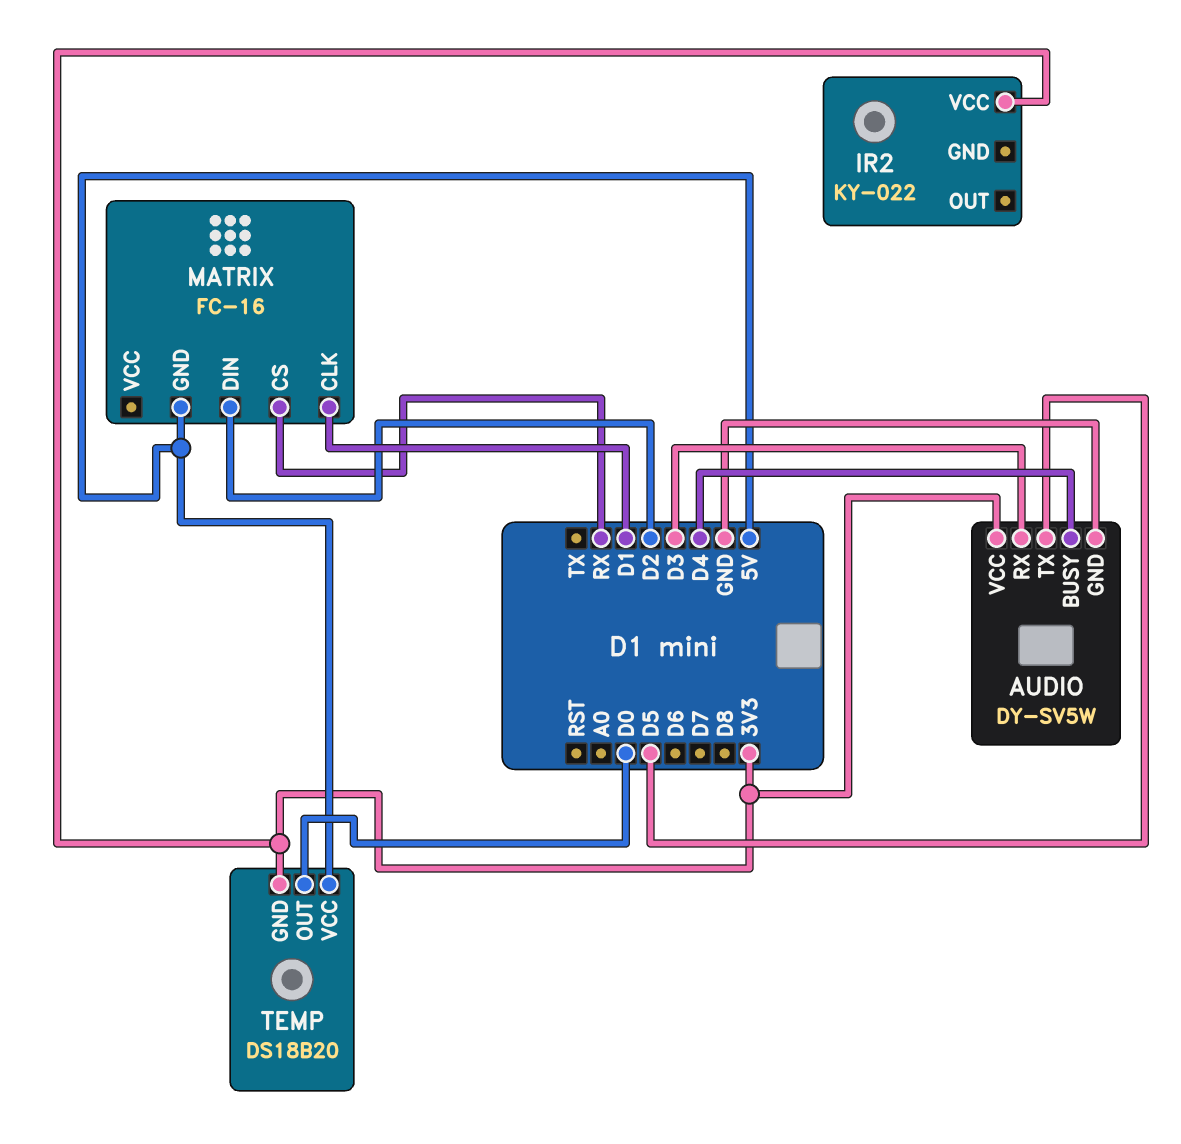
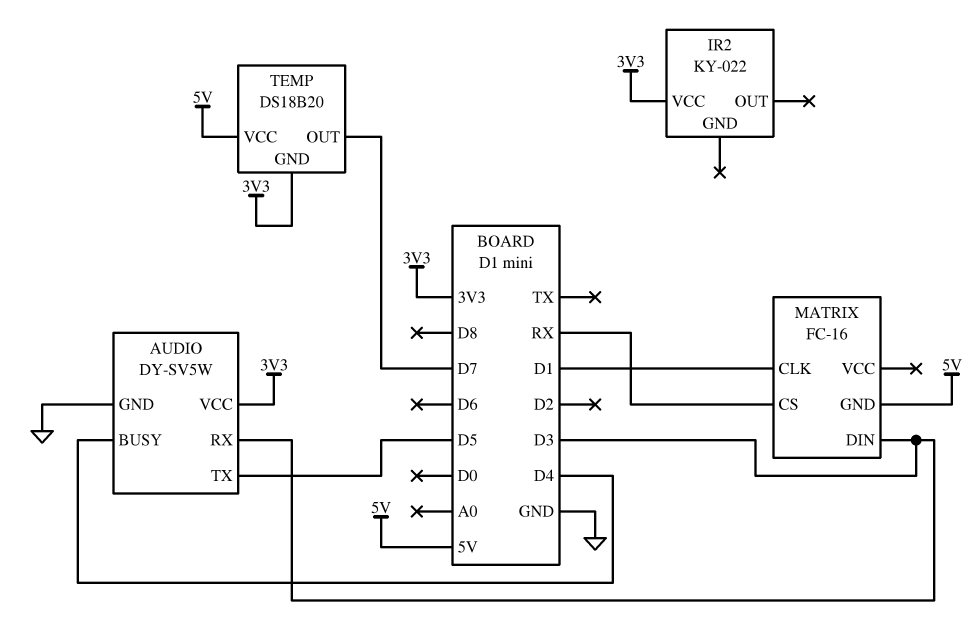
MATRIX pin DIN: D2 -> D3
TEMP pin OUT: D0 -> D7

